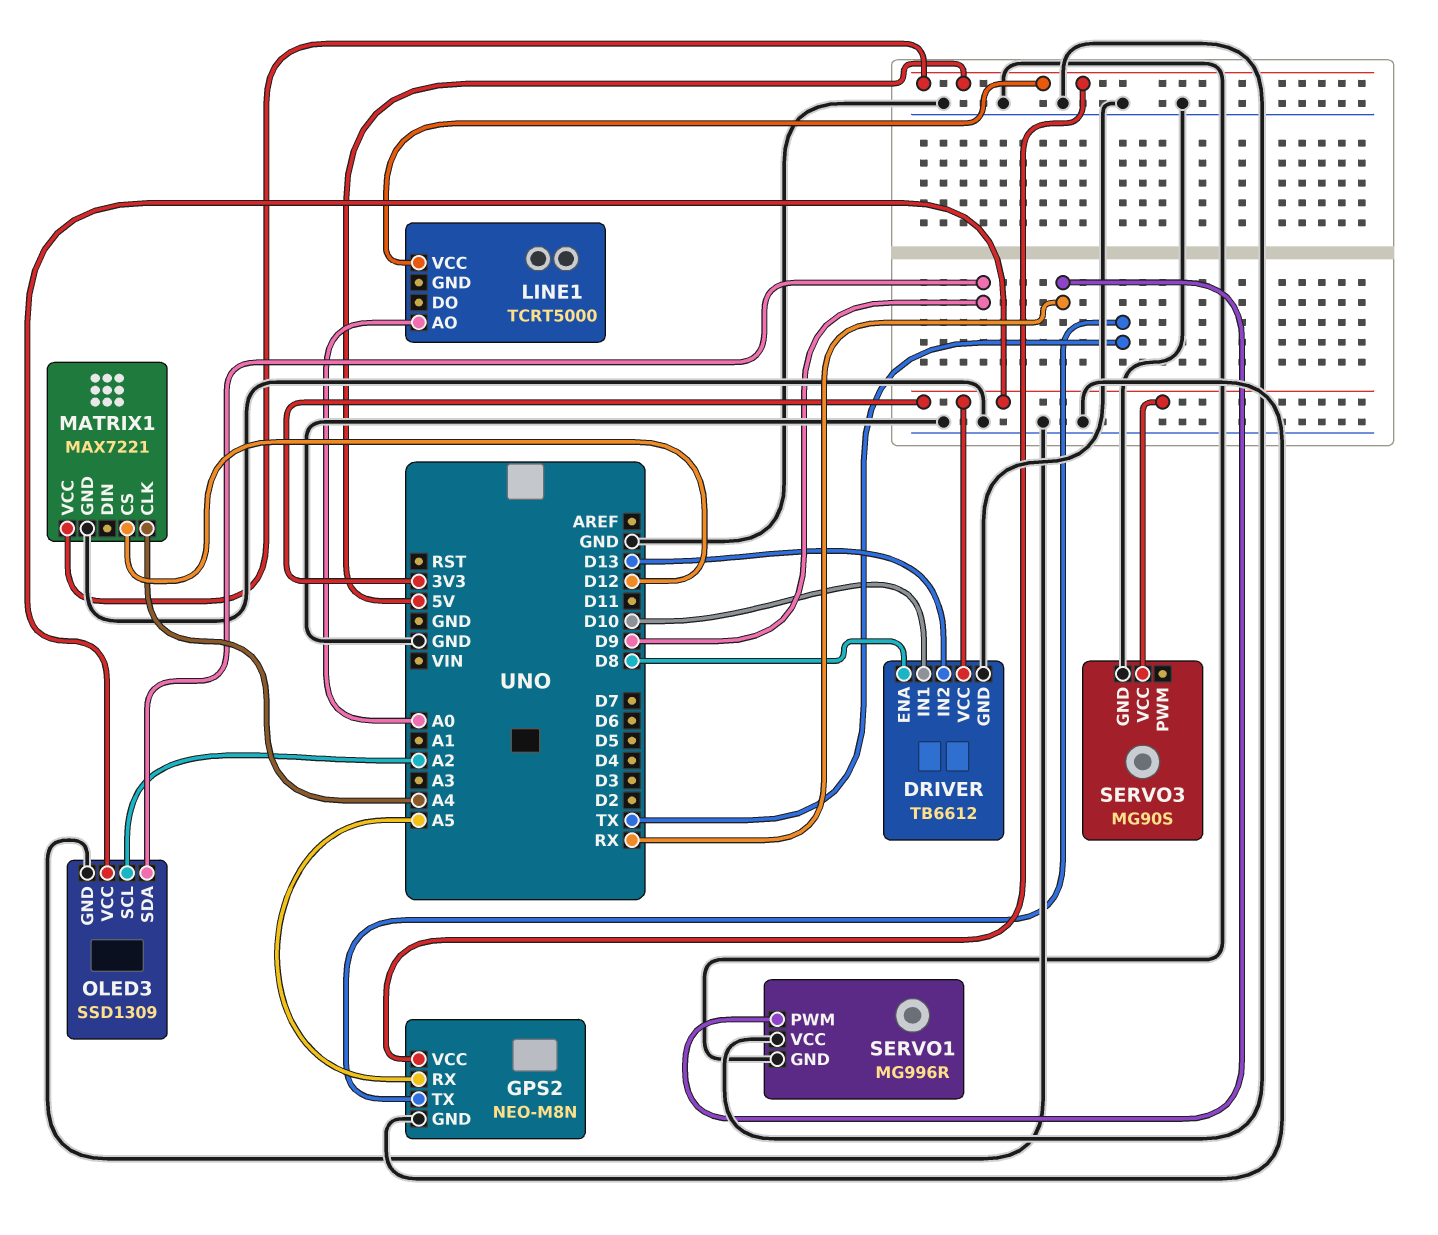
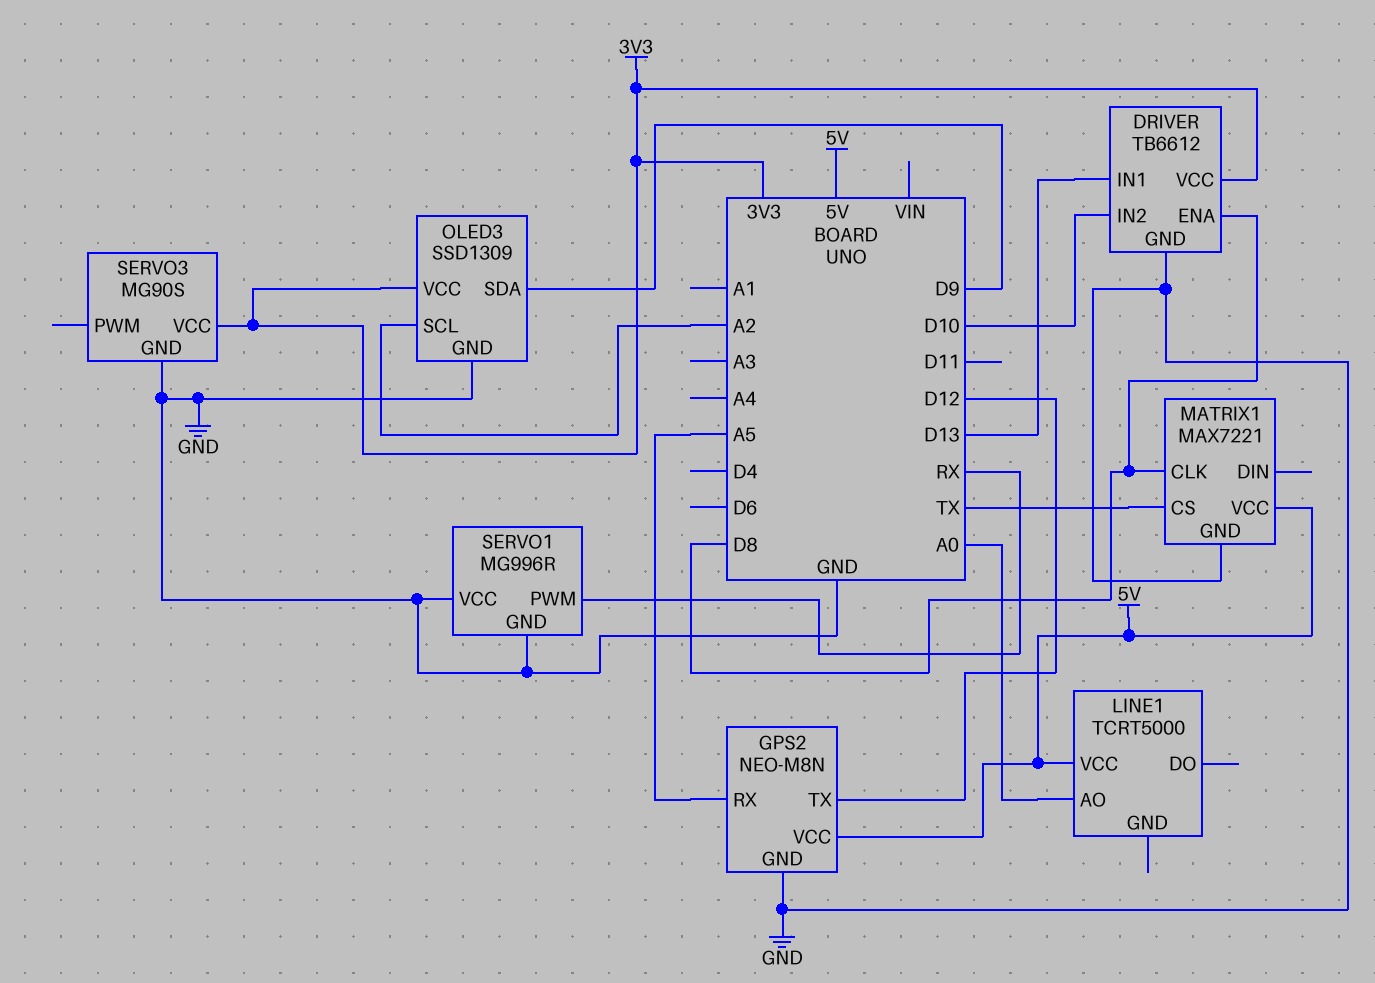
DRIVER pin IN1: D10 -> D13
DRIVER pin IN2: D13 -> D10
GPS2 pin TX: TX -> D12
MATRIX1 pin CLK: A4 -> D8
MATRIX1 pin CS: D12 -> TX

